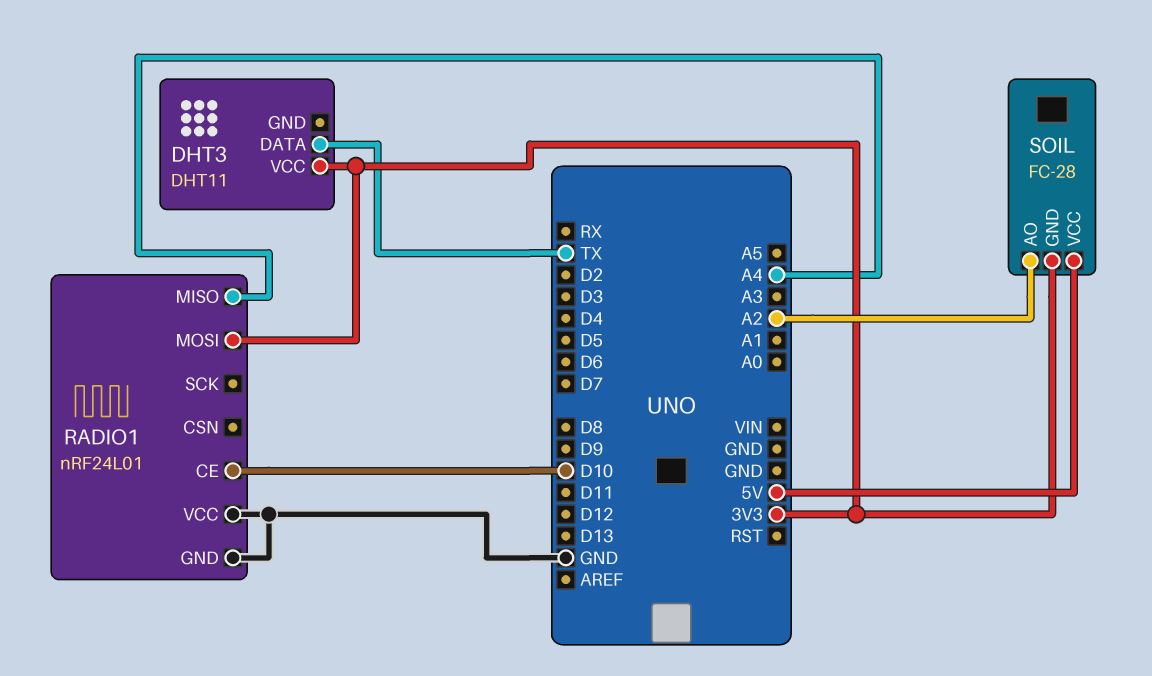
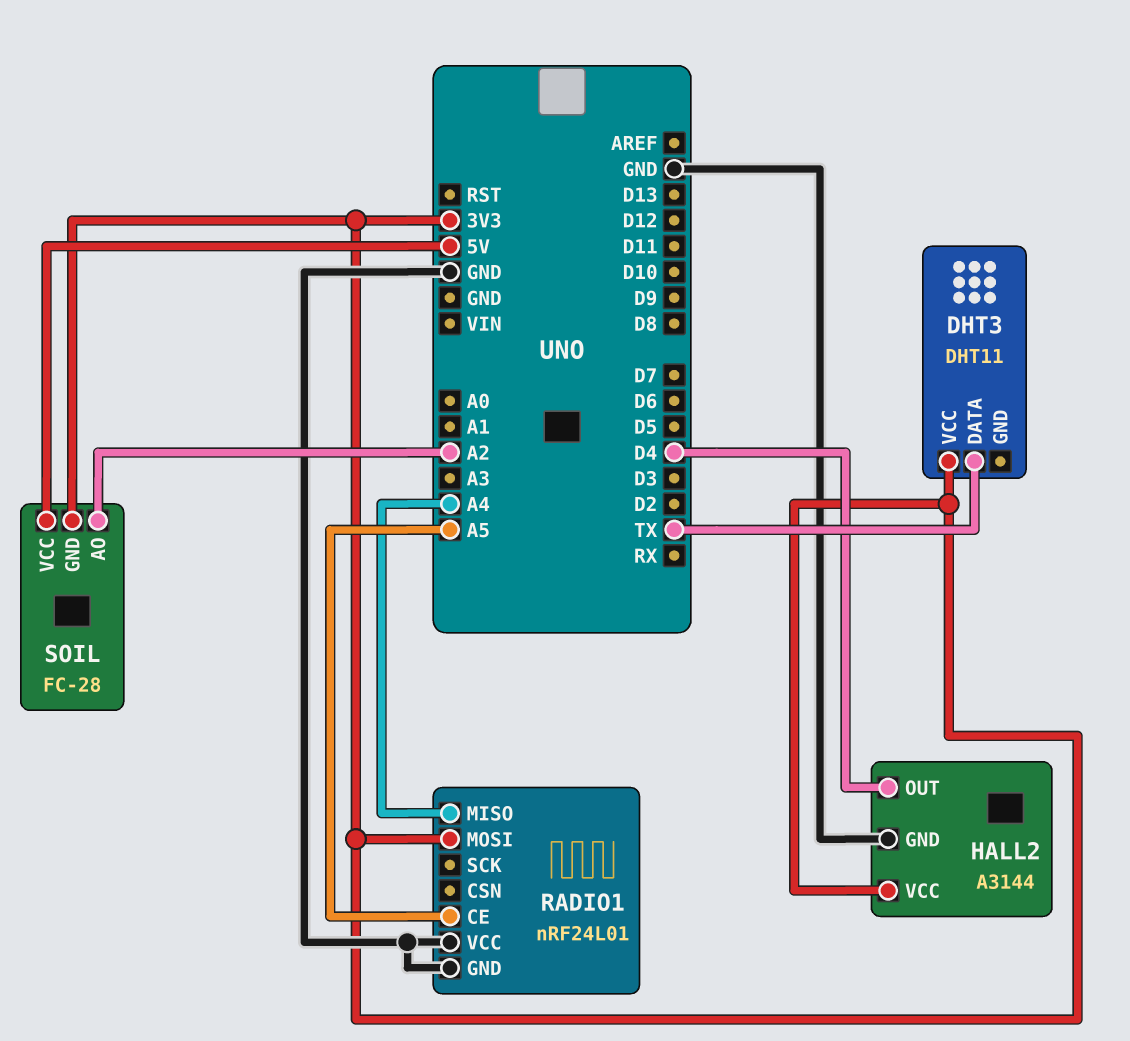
HALL2: none -> A3144
HALL2 pin GND: none -> GND
HALL2 pin OUT: none -> D4
HALL2 pin VCC: none -> 3V3
RADIO1 pin CE: D10 -> A5

